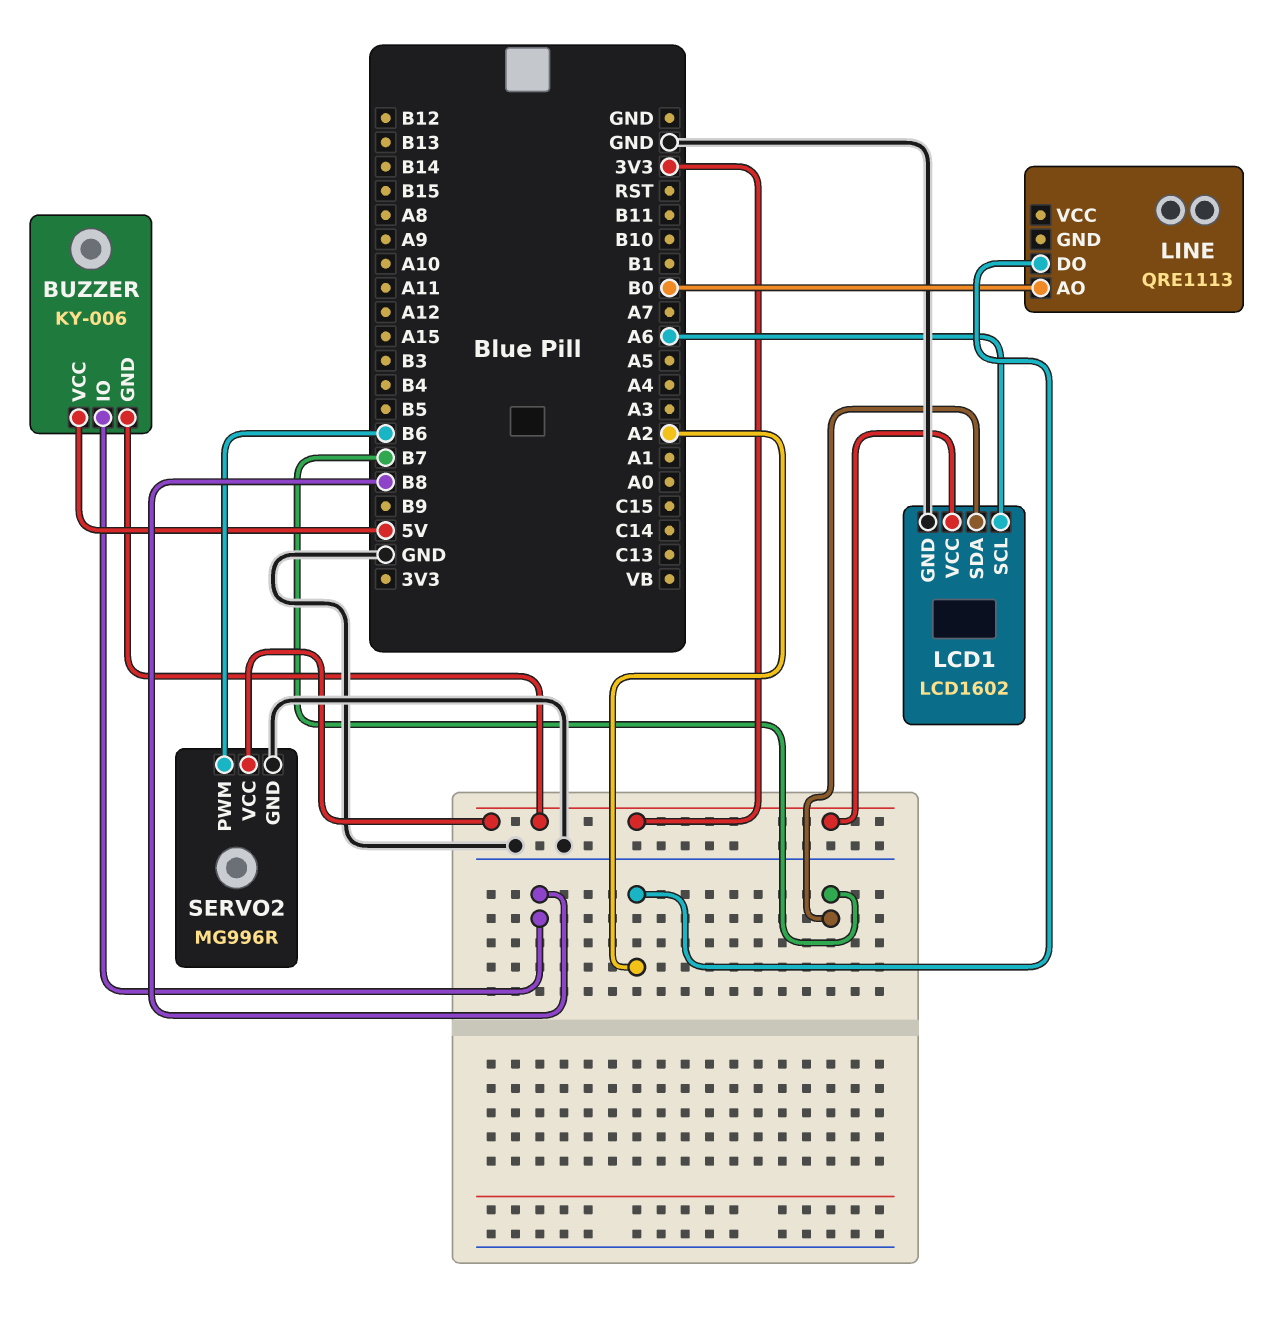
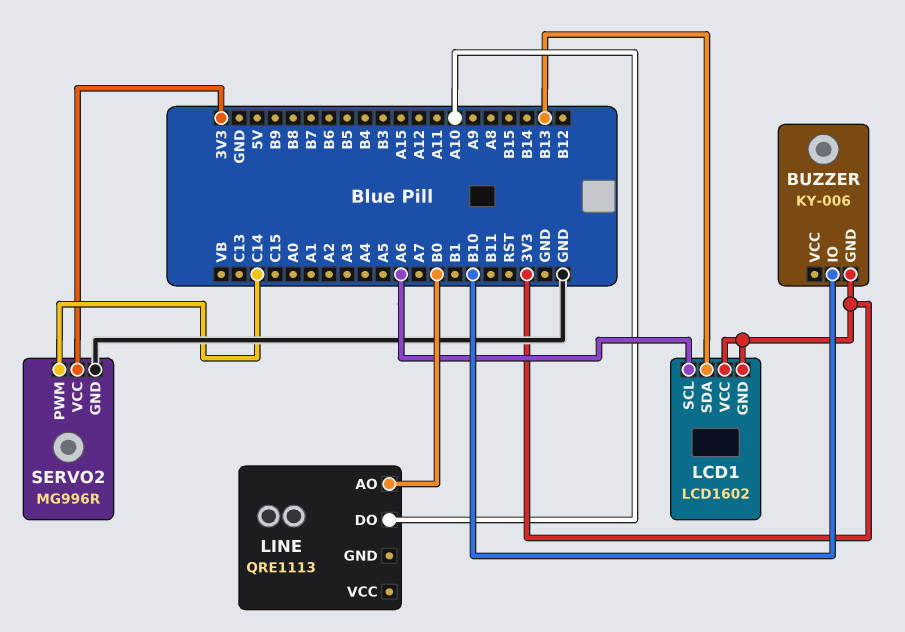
BUZZER pin IO: B8 -> B10
BUZZER pin VCC: 5V -> none
LCD1 pin GND: GND -> 3V3
LCD1 pin SDA: B7 -> B13
LINE pin DO: A2 -> A10
SERVO2 pin PWM: B6 -> C14

